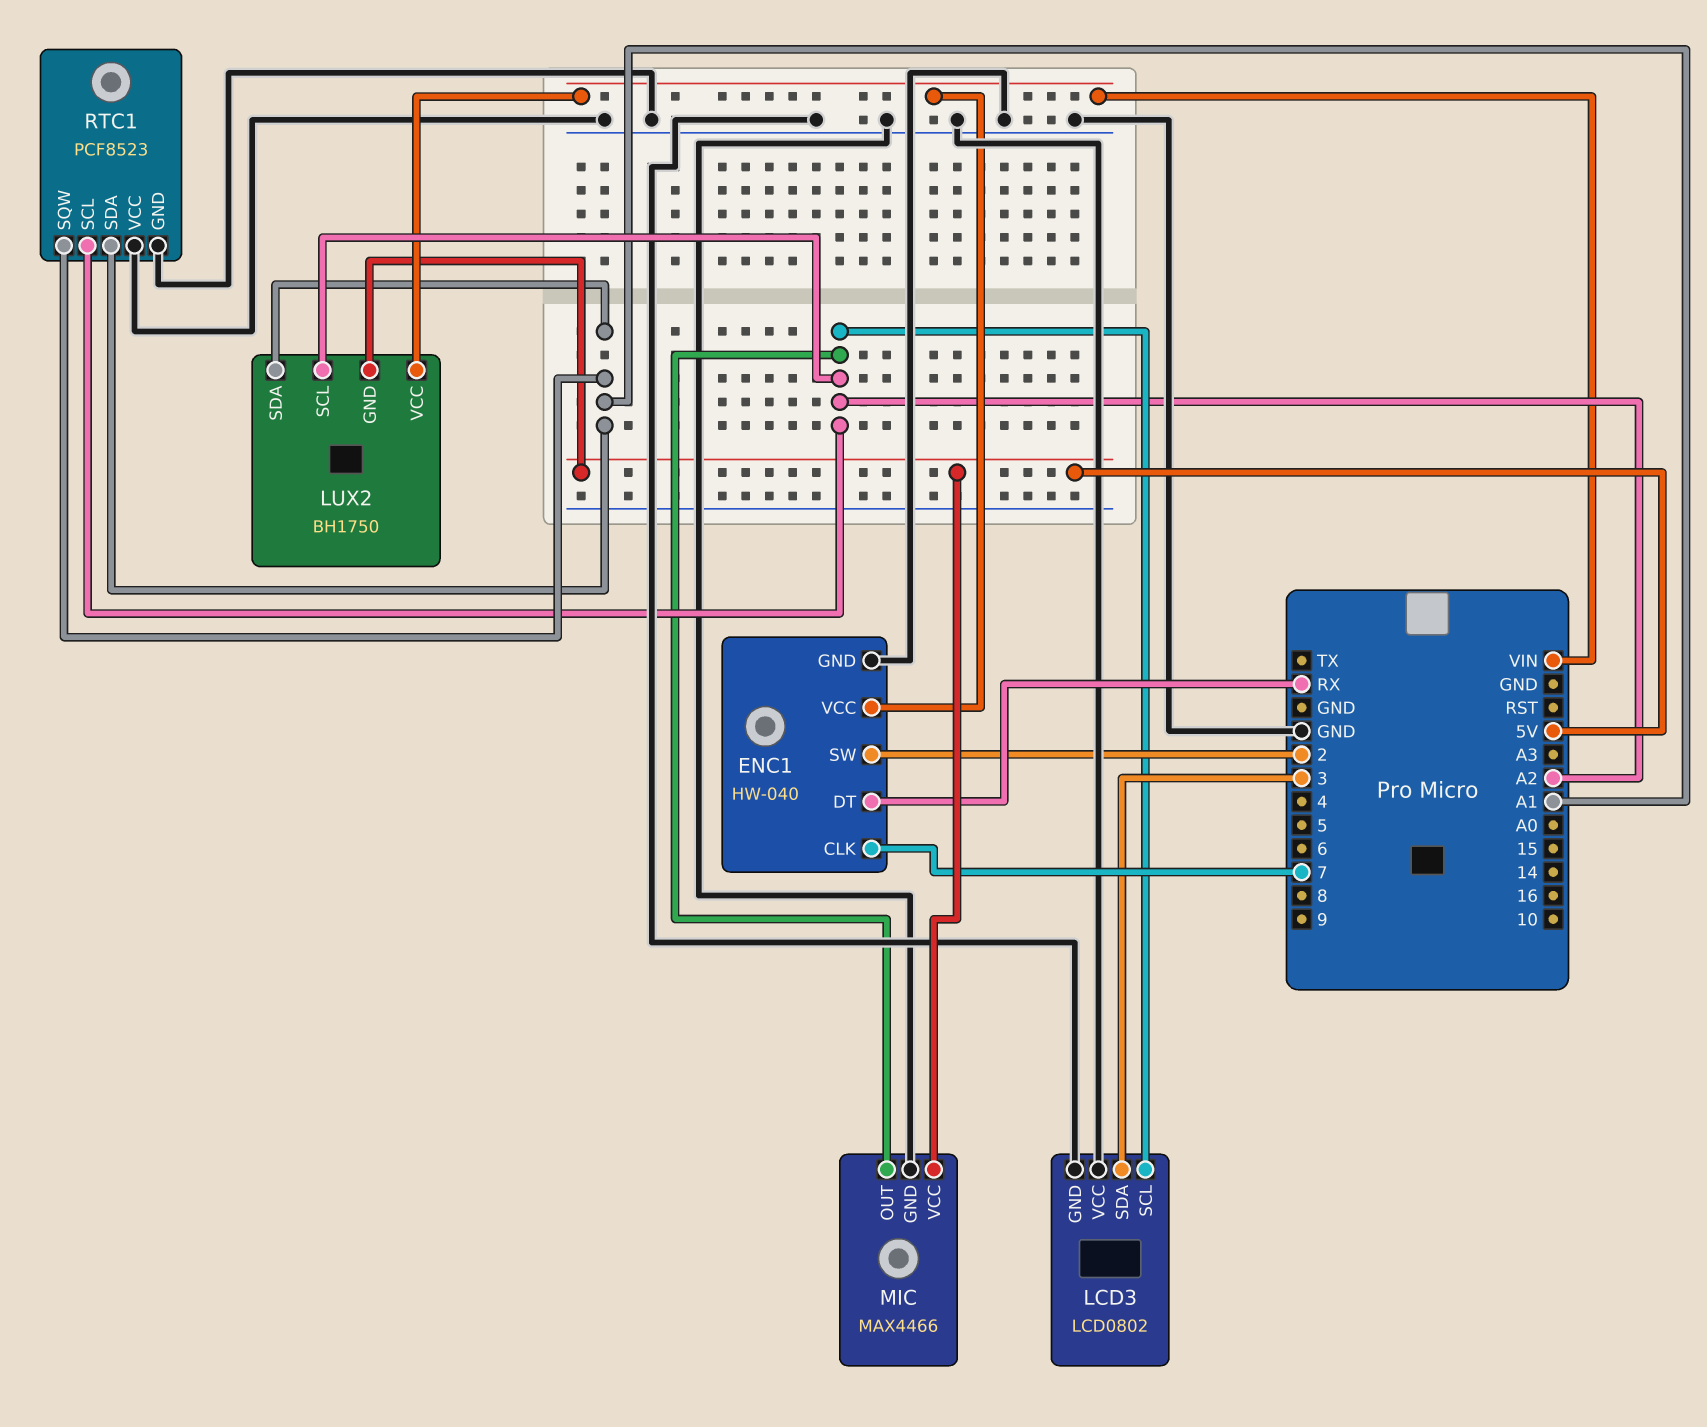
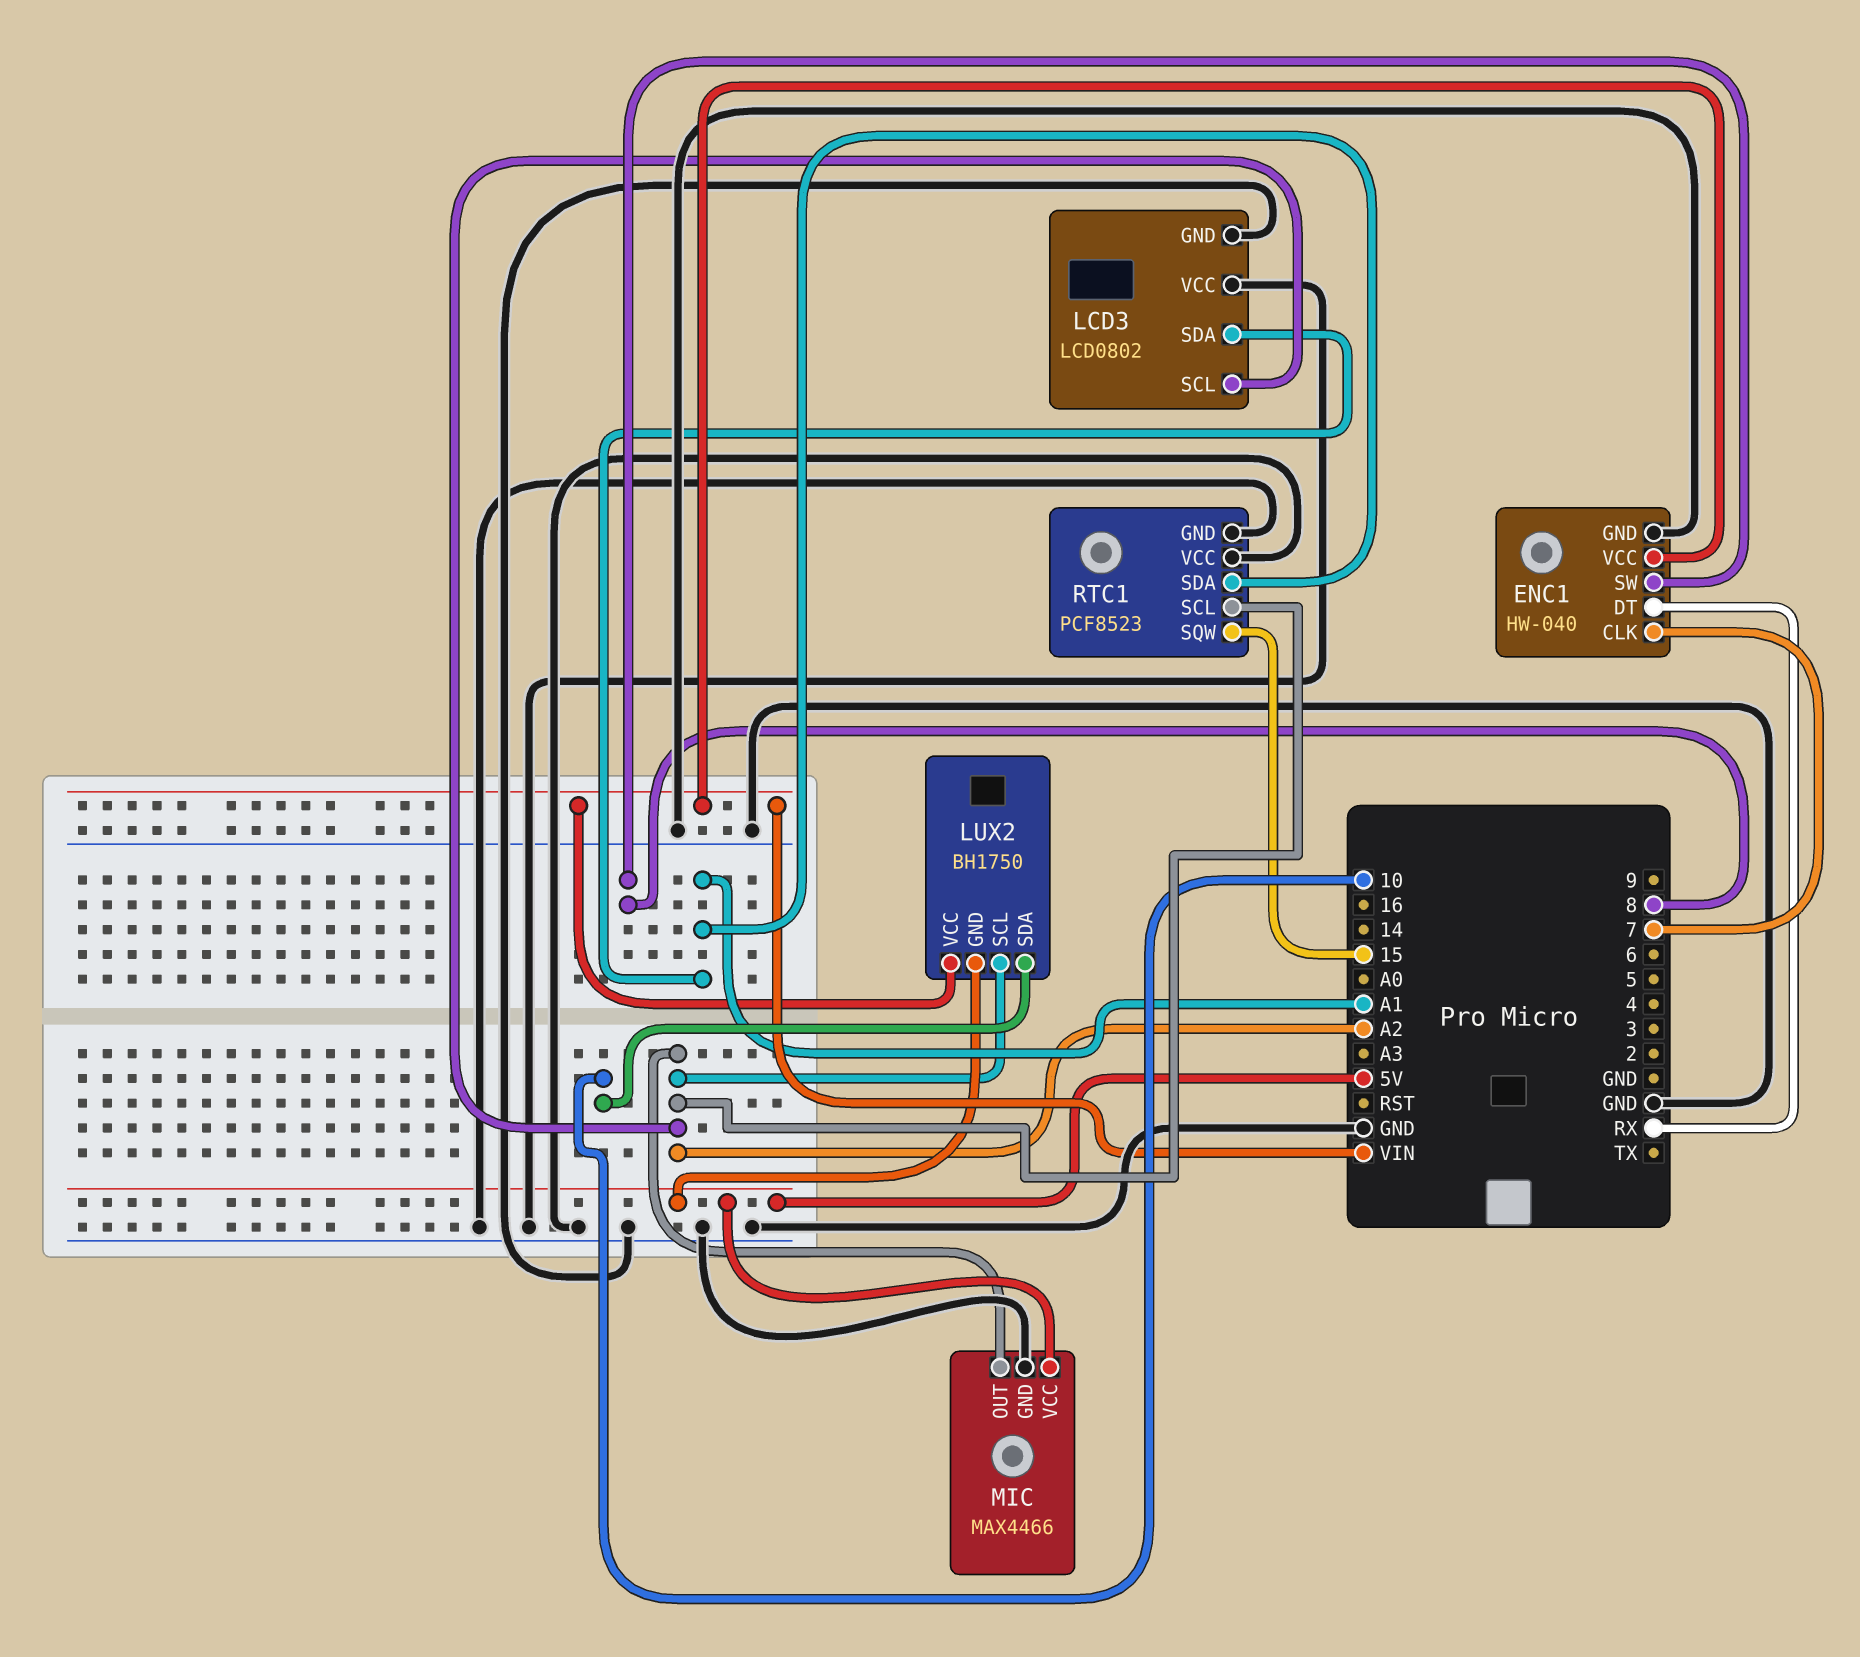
ENC1 pin SW: 2 -> 8
LCD3 pin SDA: 3 -> A1
LUX2 pin SDA: A1 -> 10
RTC1 pin SQW: A1 -> 15

